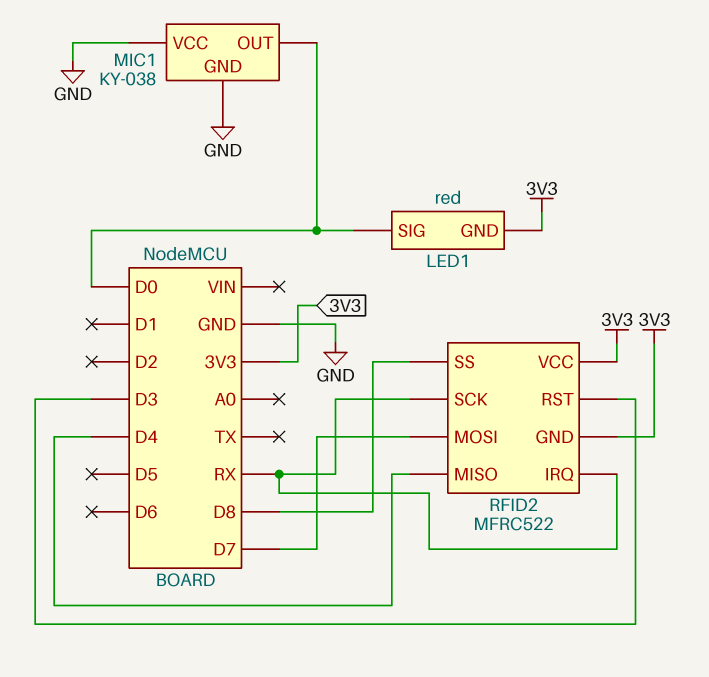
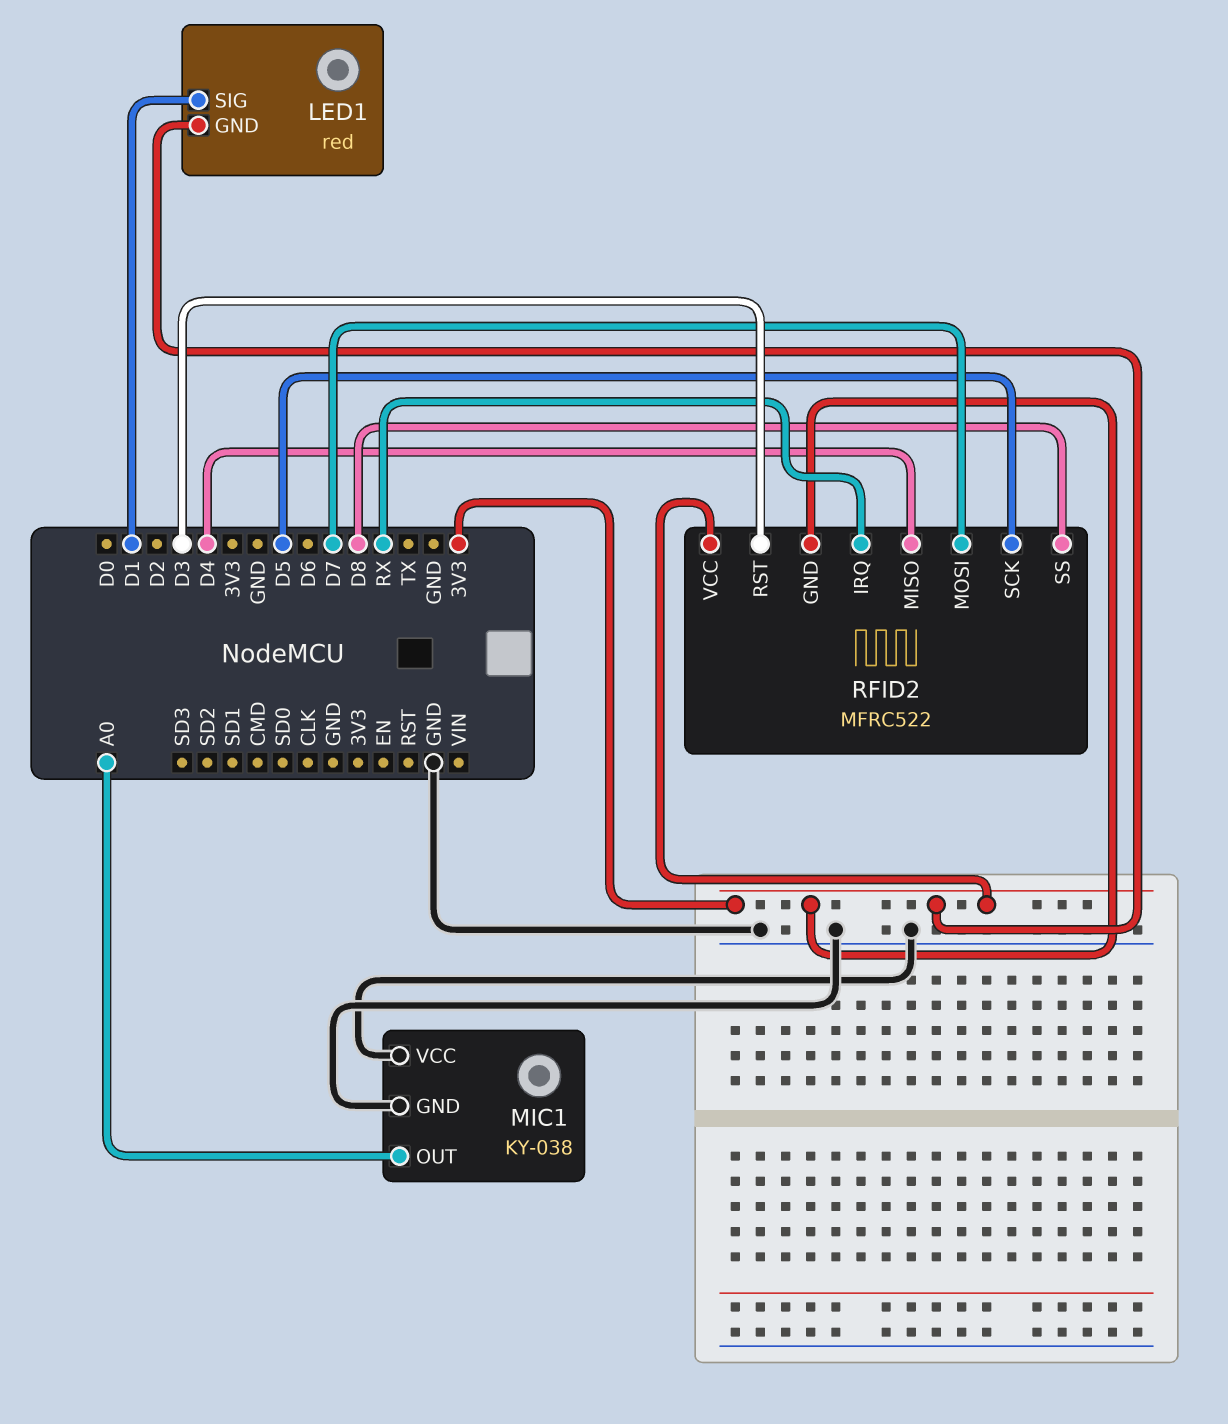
LED1 pin SIG: D0 -> D1
MIC1 pin OUT: D0 -> A0
RFID2 pin SCK: RX -> D5

